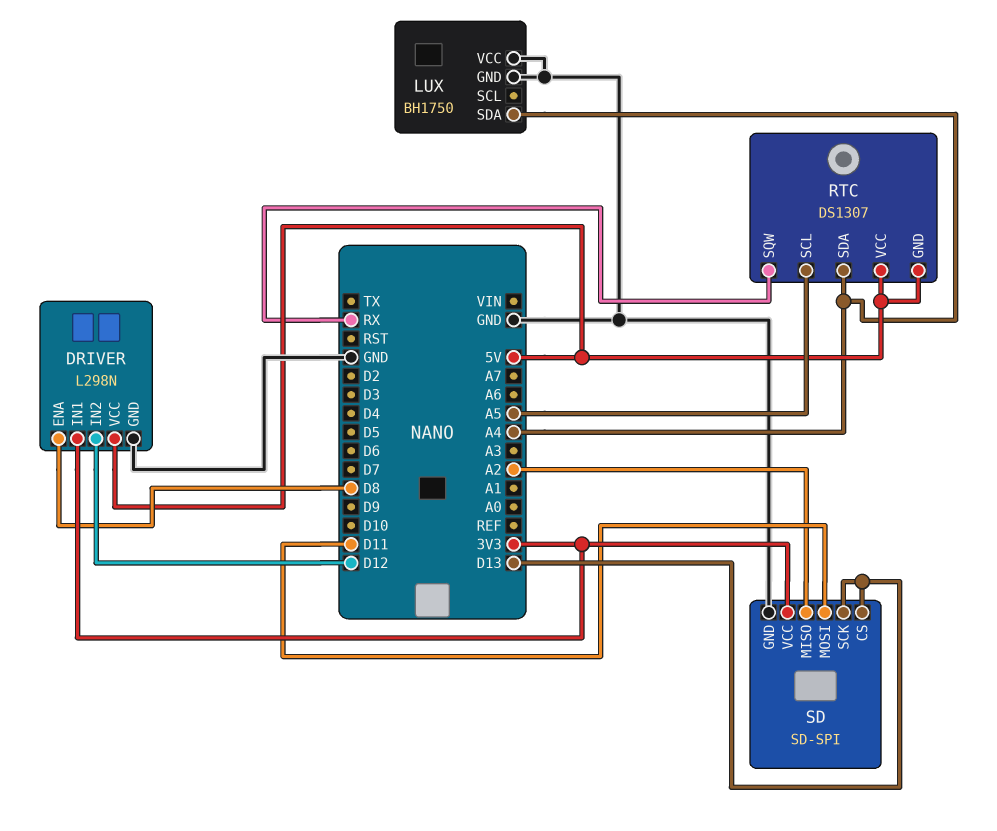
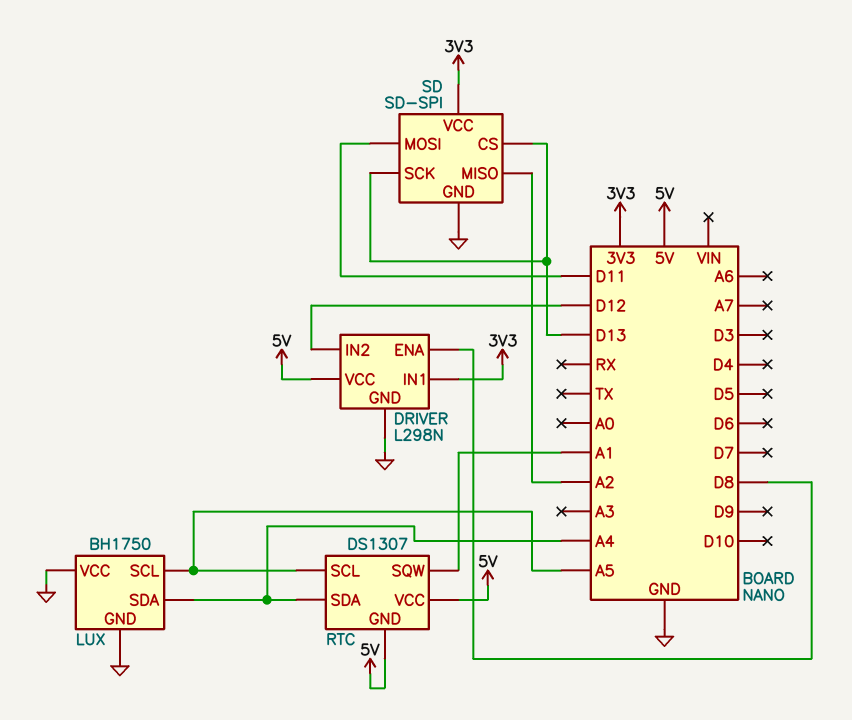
LUX pin SCL: none -> A5
RTC pin SQW: RX -> A1

